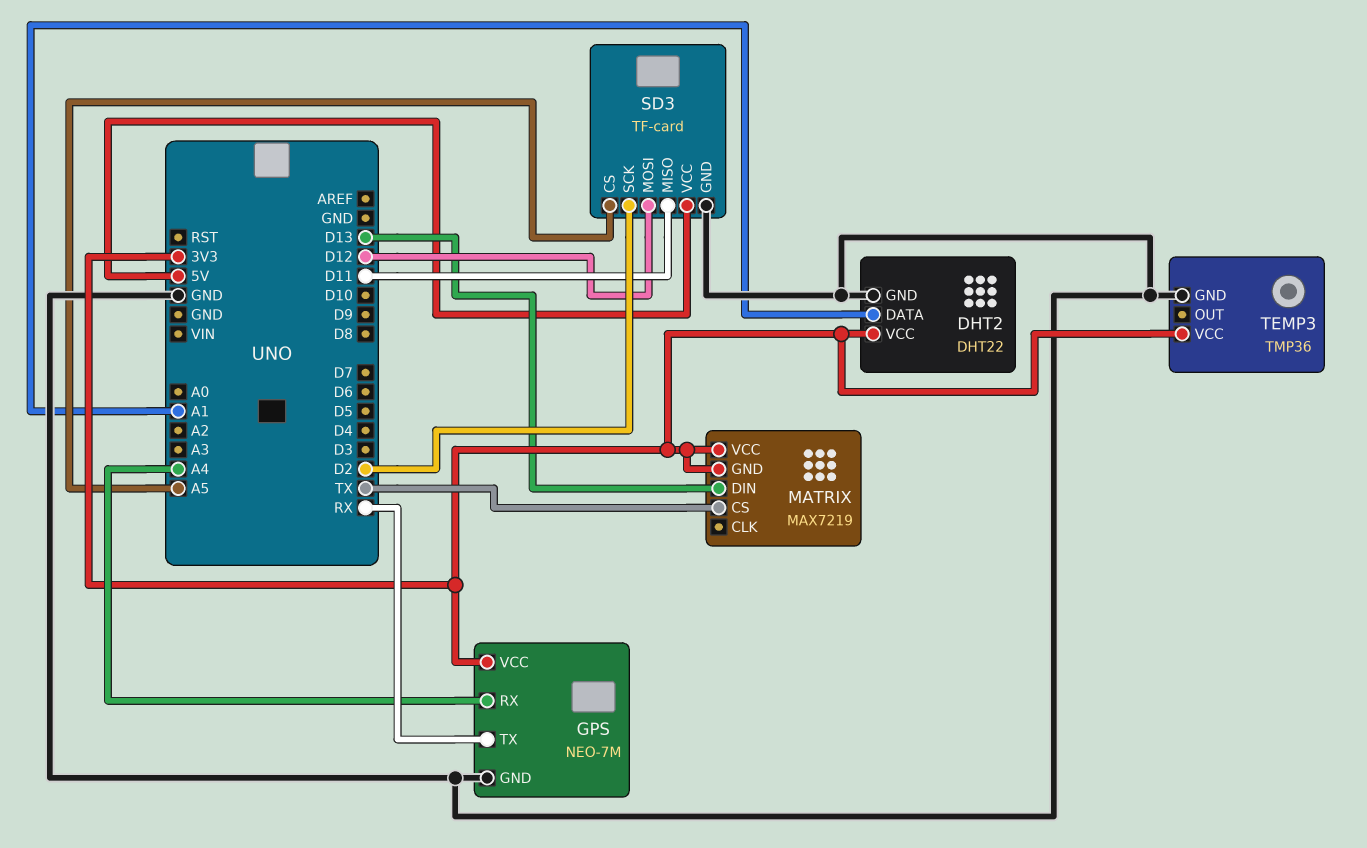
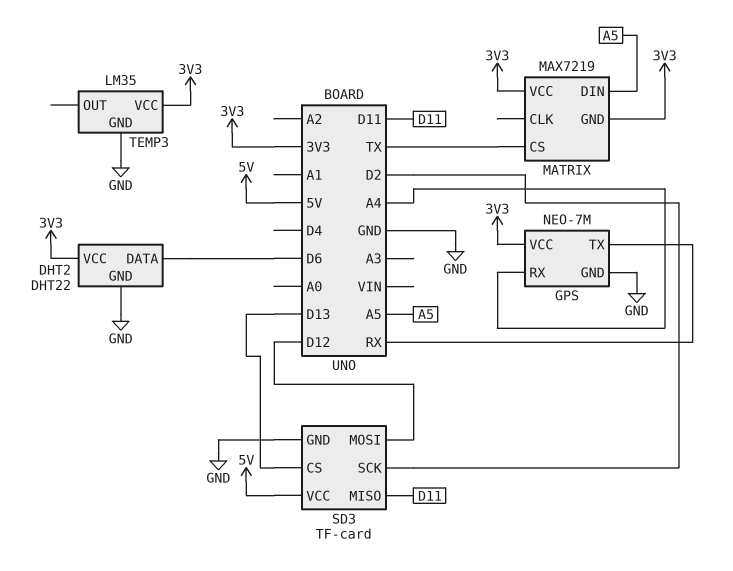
DHT2 pin DATA: A1 -> D6
MATRIX pin DIN: D13 -> A5
SD3 pin CS: A5 -> D13
TEMP3: TMP36 -> LM35

